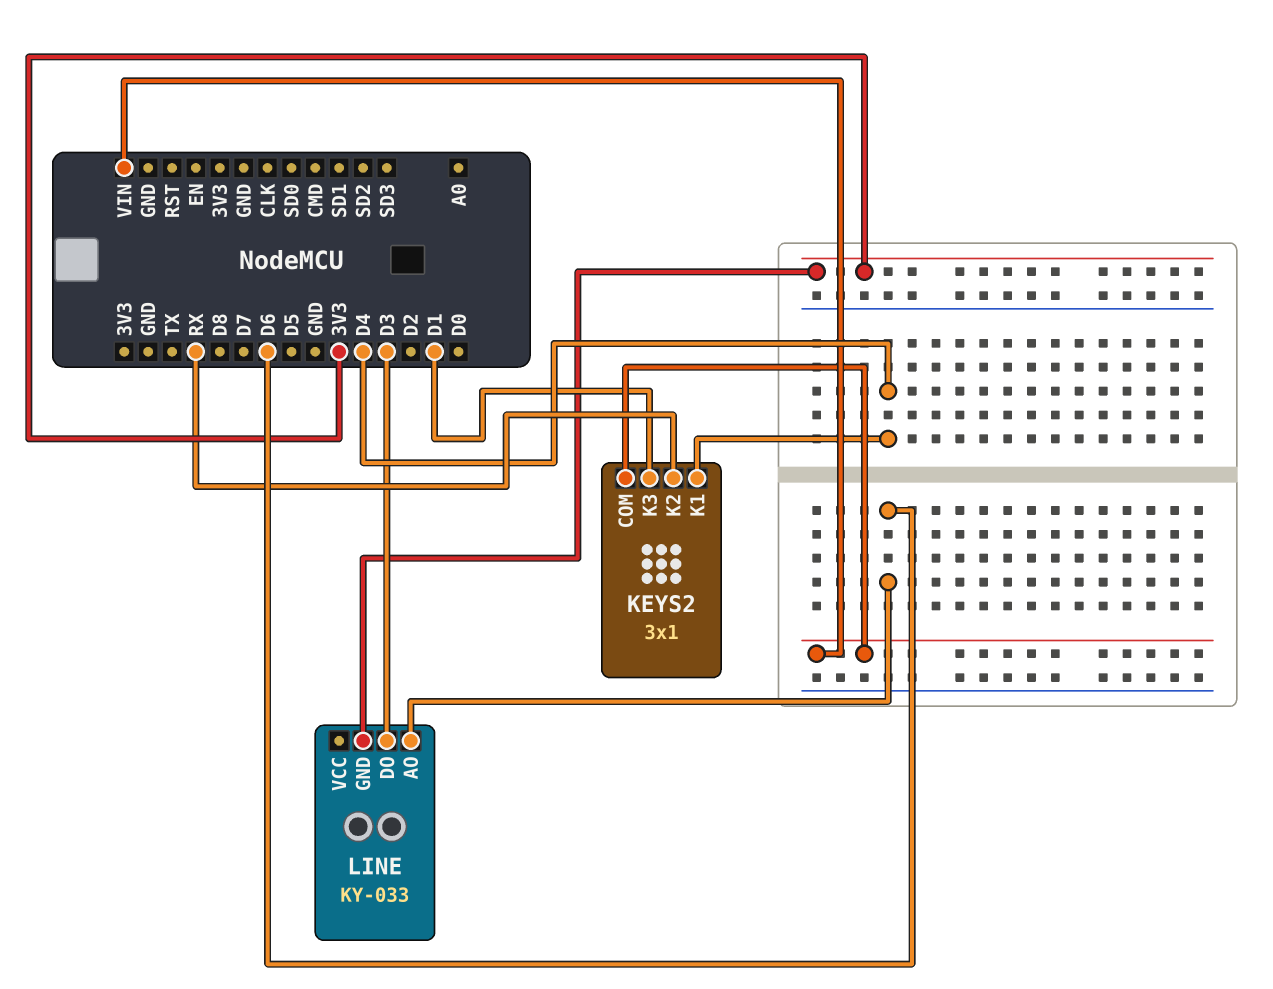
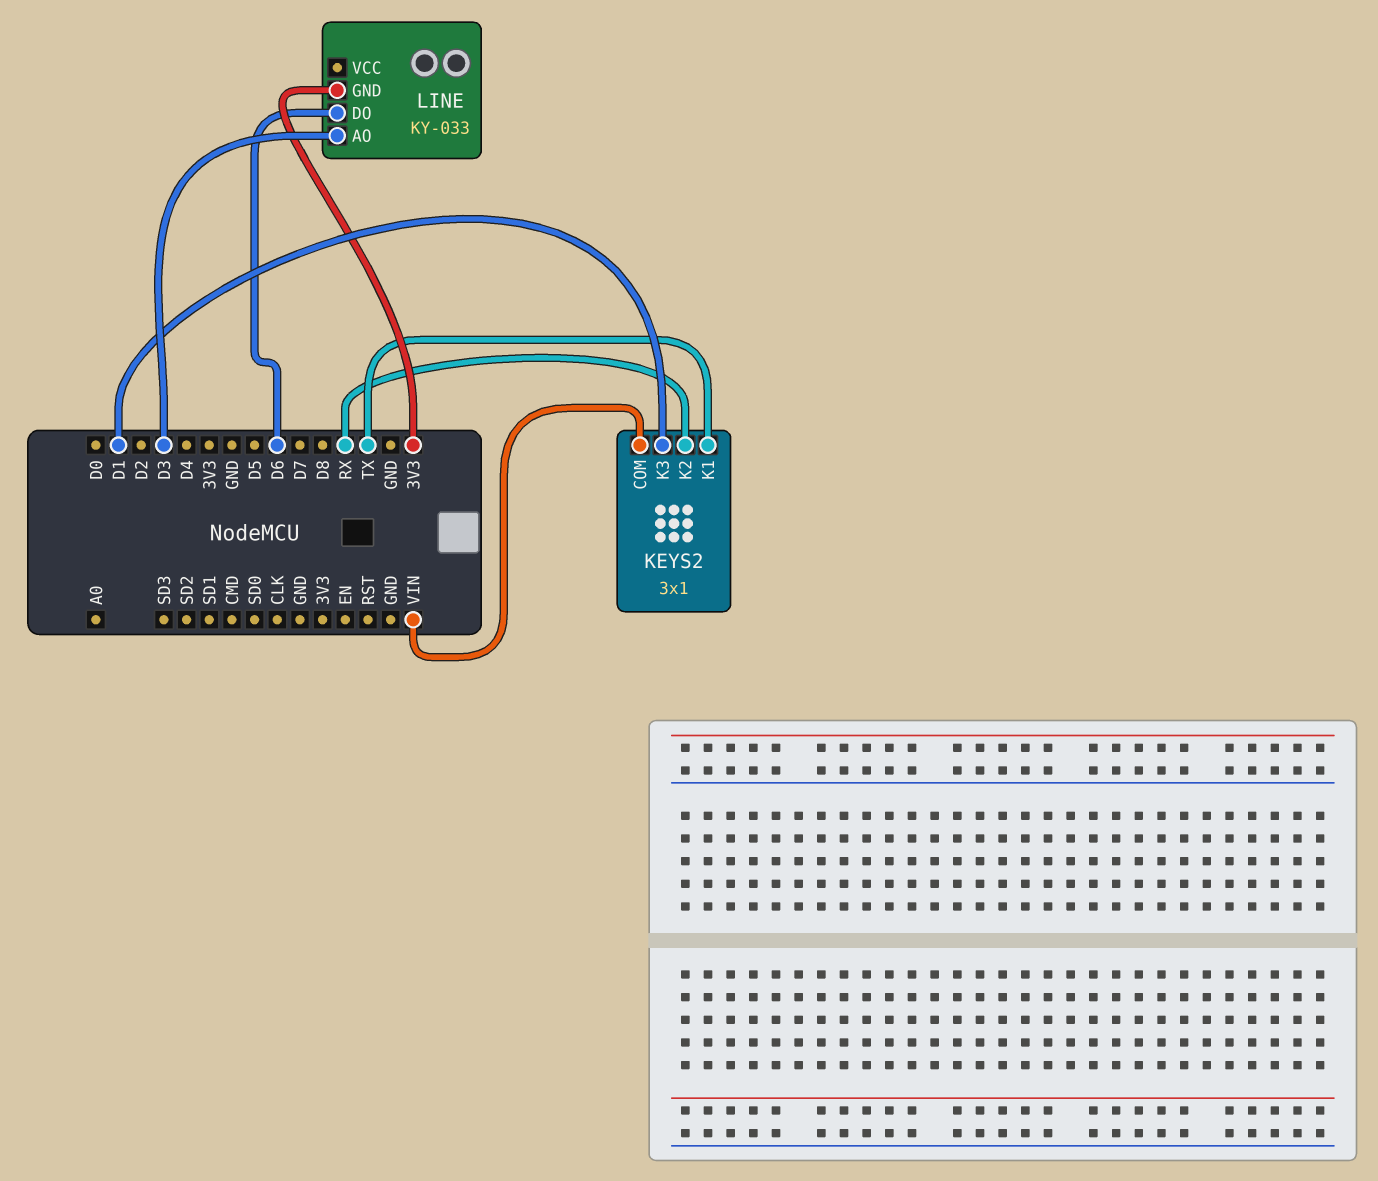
KEYS2 pin K1: D4 -> TX
LINE pin AO: D6 -> D3
LINE pin DO: D3 -> D6

